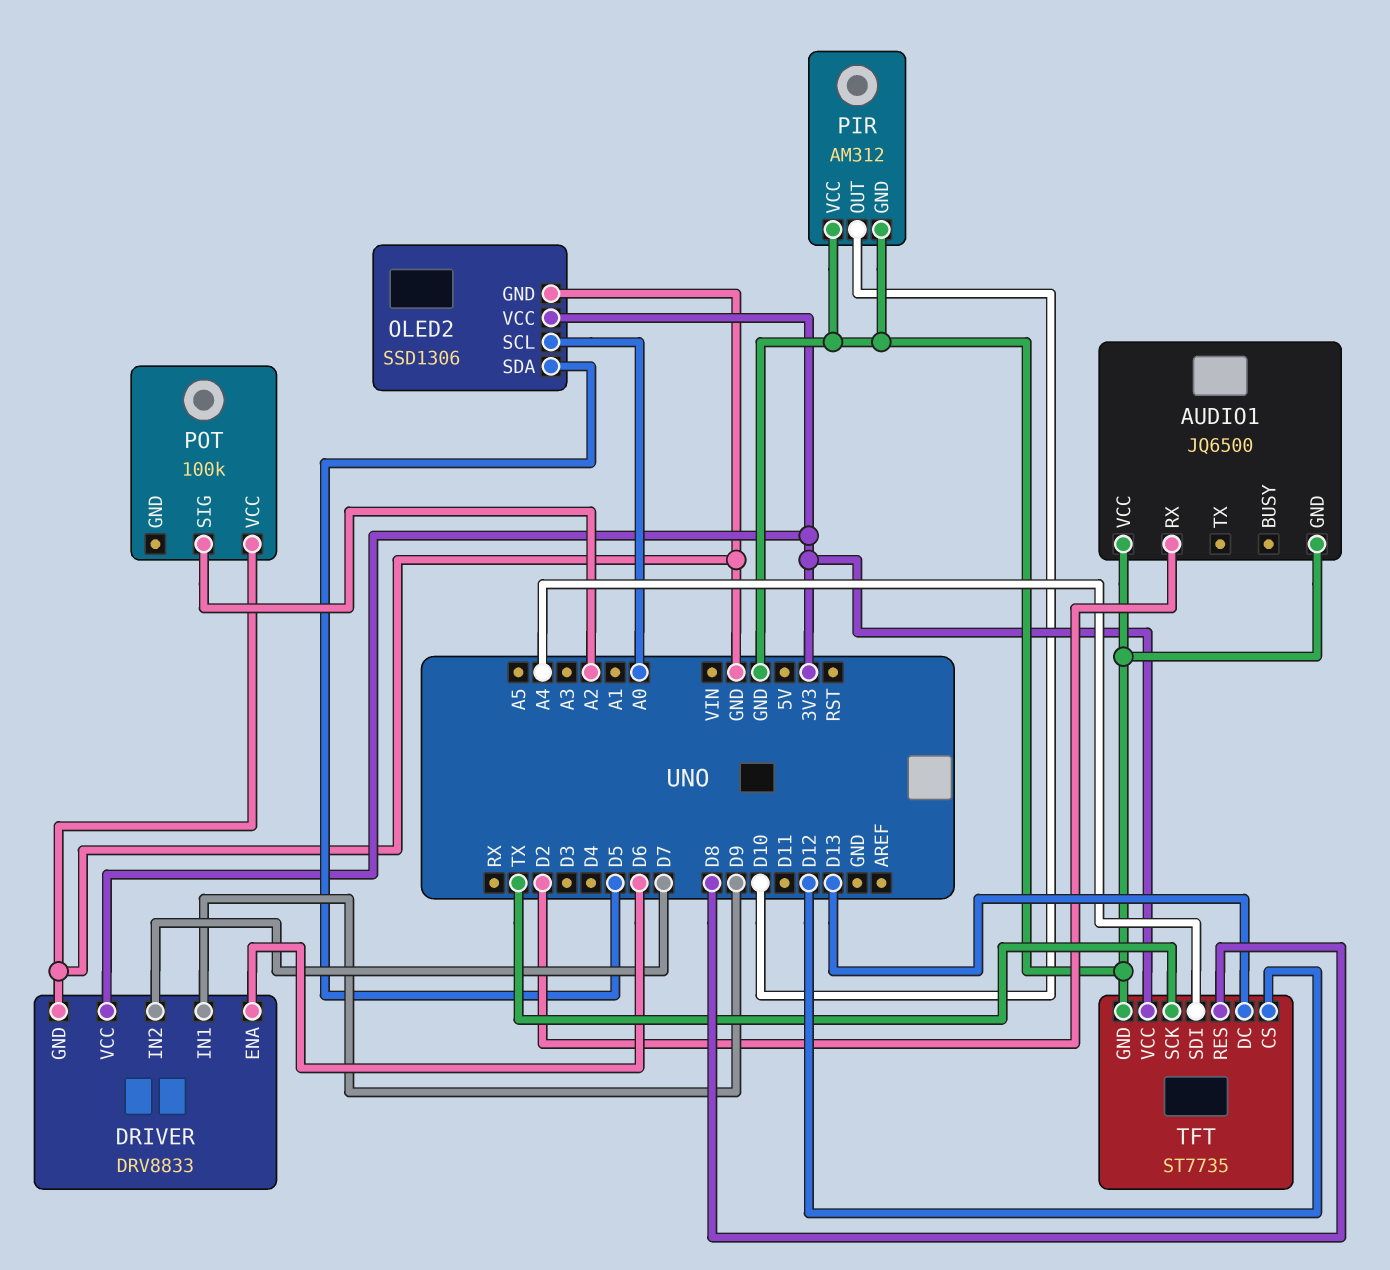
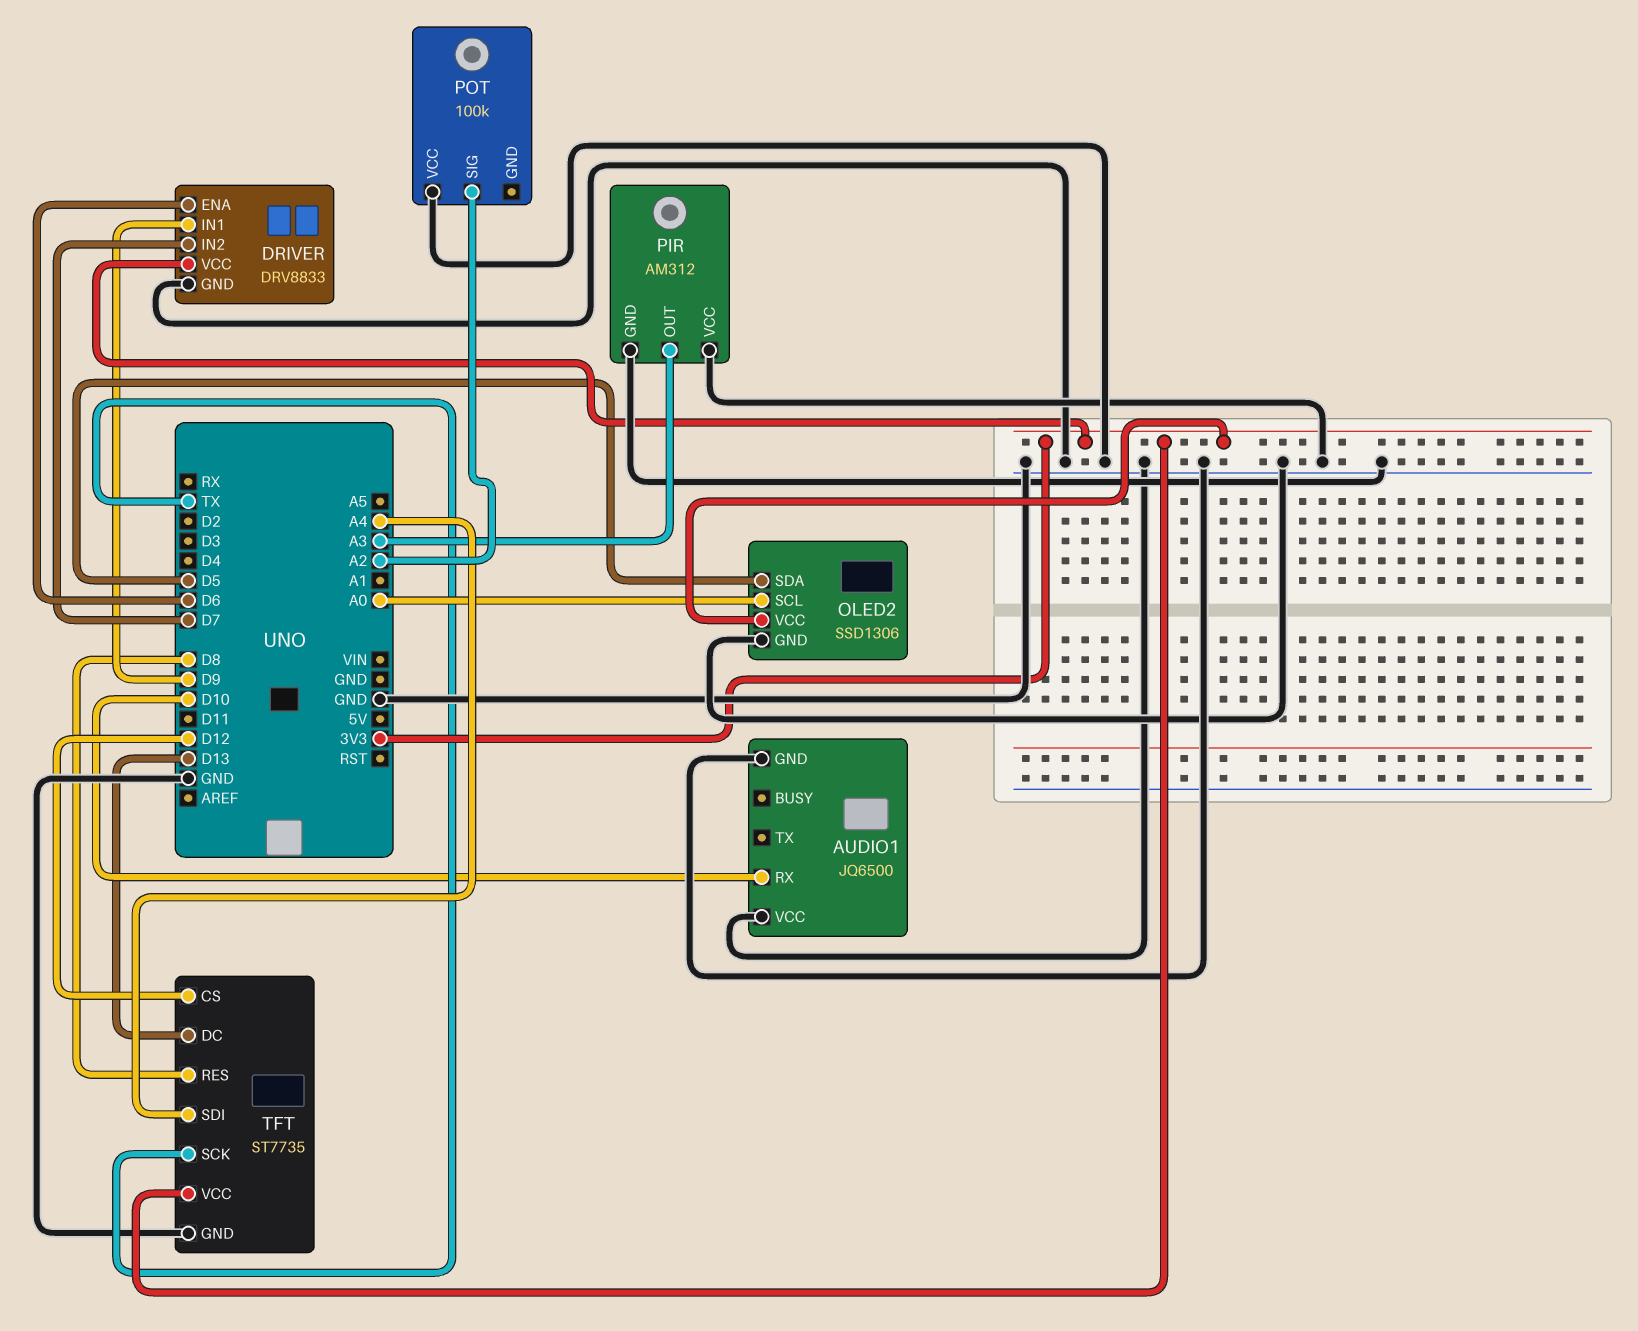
AUDIO1 pin RX: D2 -> D10
PIR pin OUT: D10 -> A3

